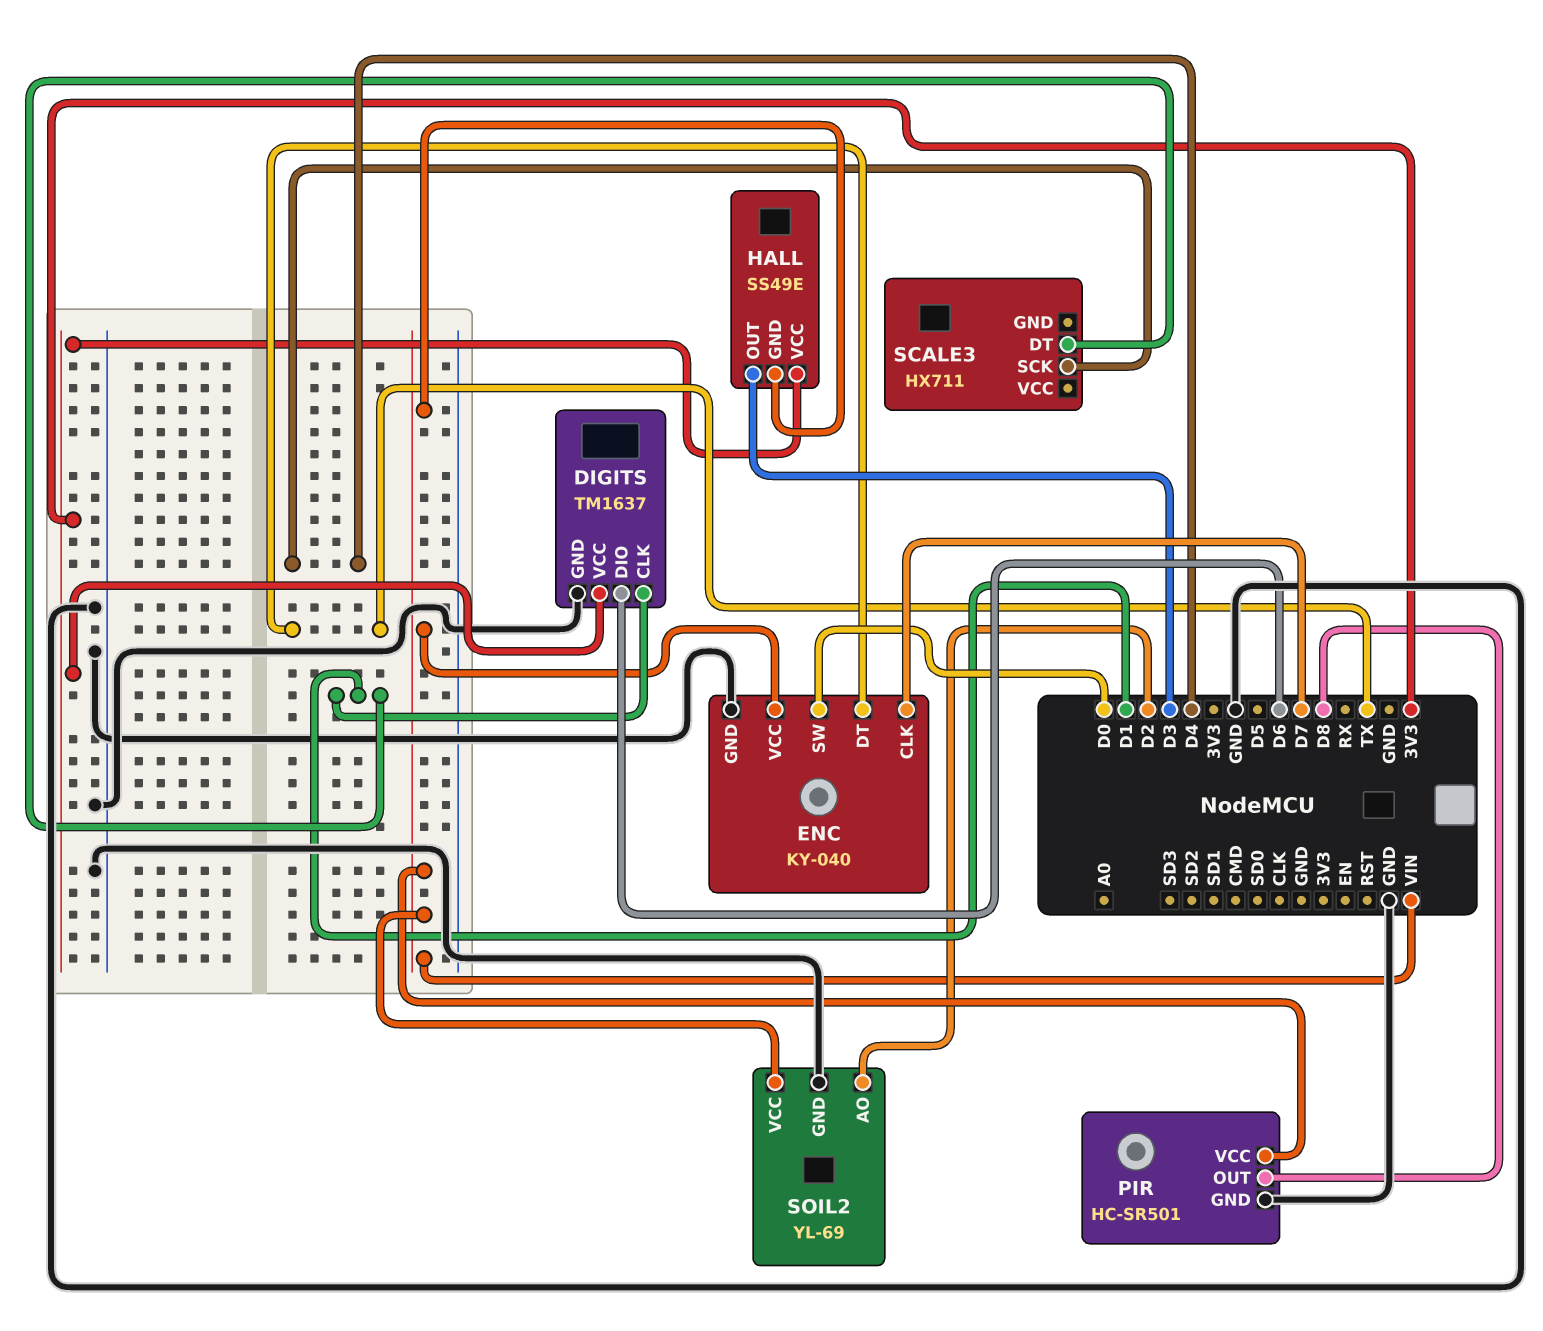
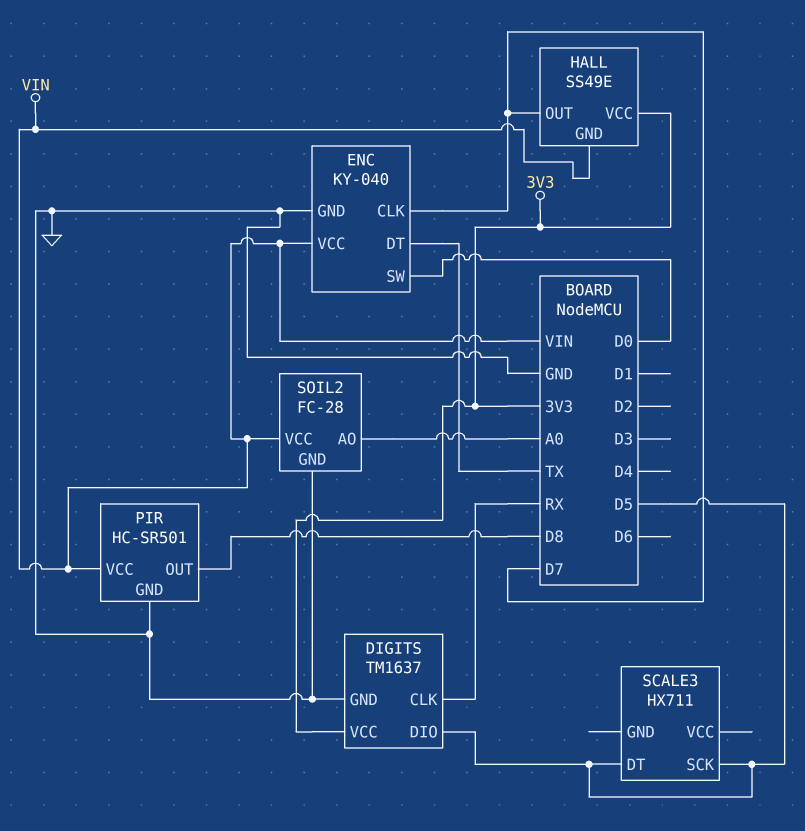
DIGITS pin CLK: D1 -> RX
DIGITS pin DIO: D6 -> D5
HALL pin OUT: D3 -> D7
SCALE3 pin DT: D1 -> D5
SCALE3 pin SCK: D4 -> D5
SOIL2: YL-69 -> FC-28
SOIL2 pin AO: D2 -> A0

